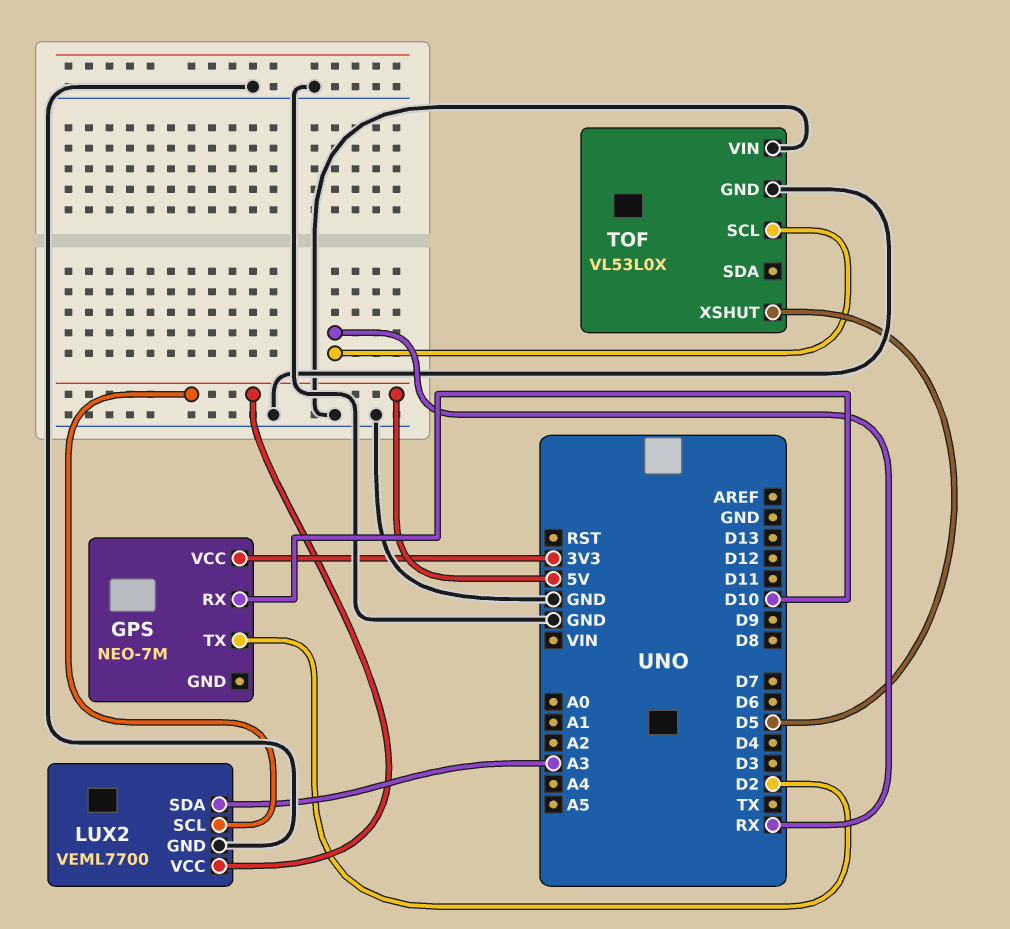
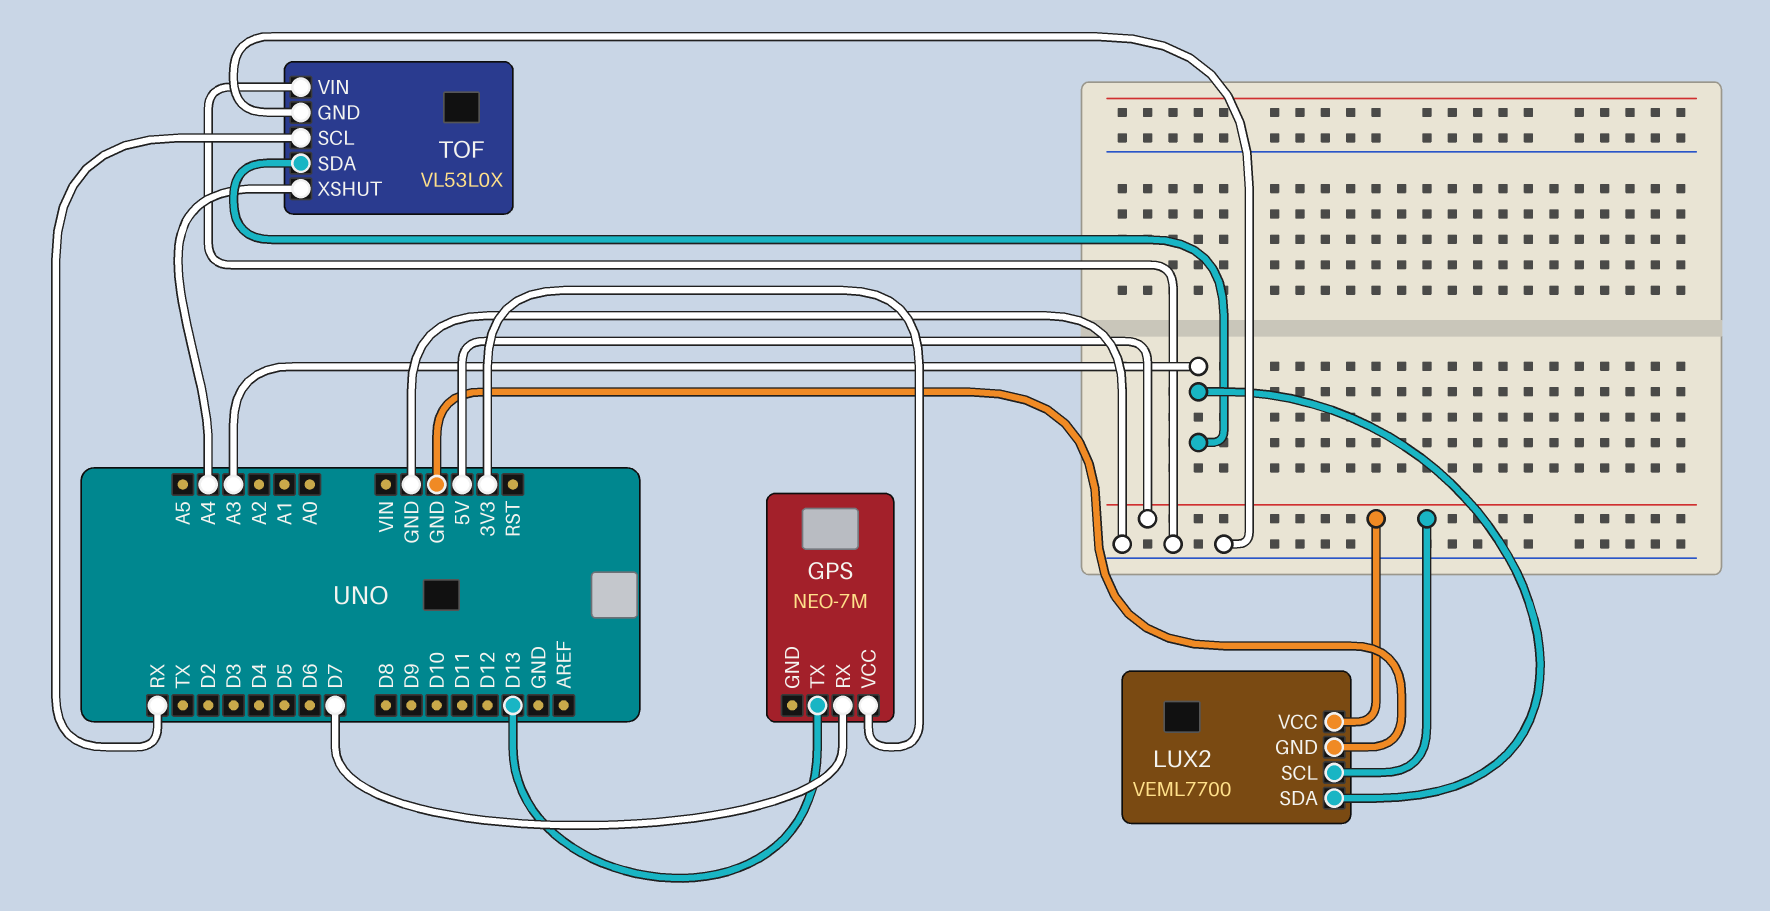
GPS pin RX: D10 -> D7
GPS pin TX: D2 -> D13
TOF pin SDA: none -> A3
TOF pin XSHUT: D5 -> A4

